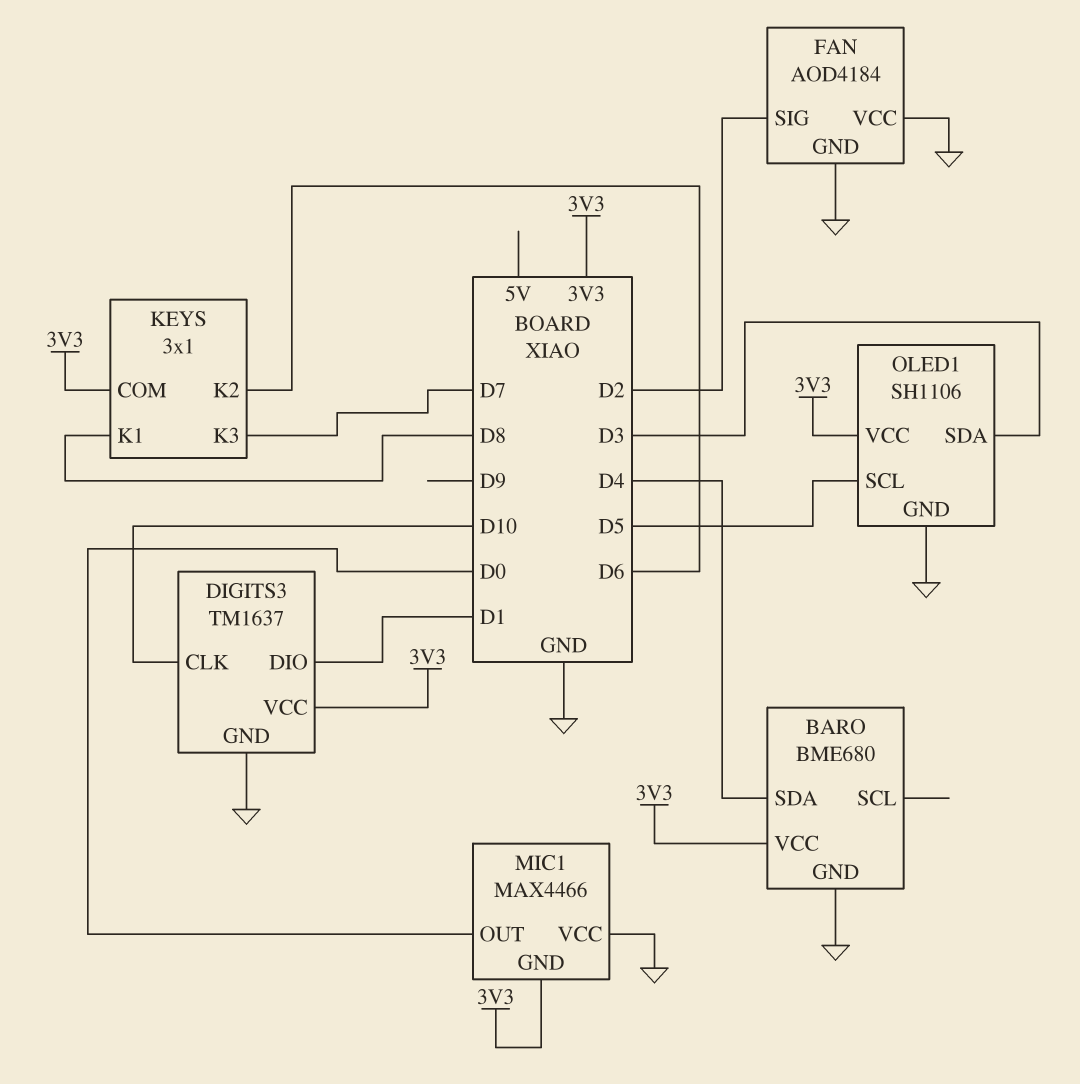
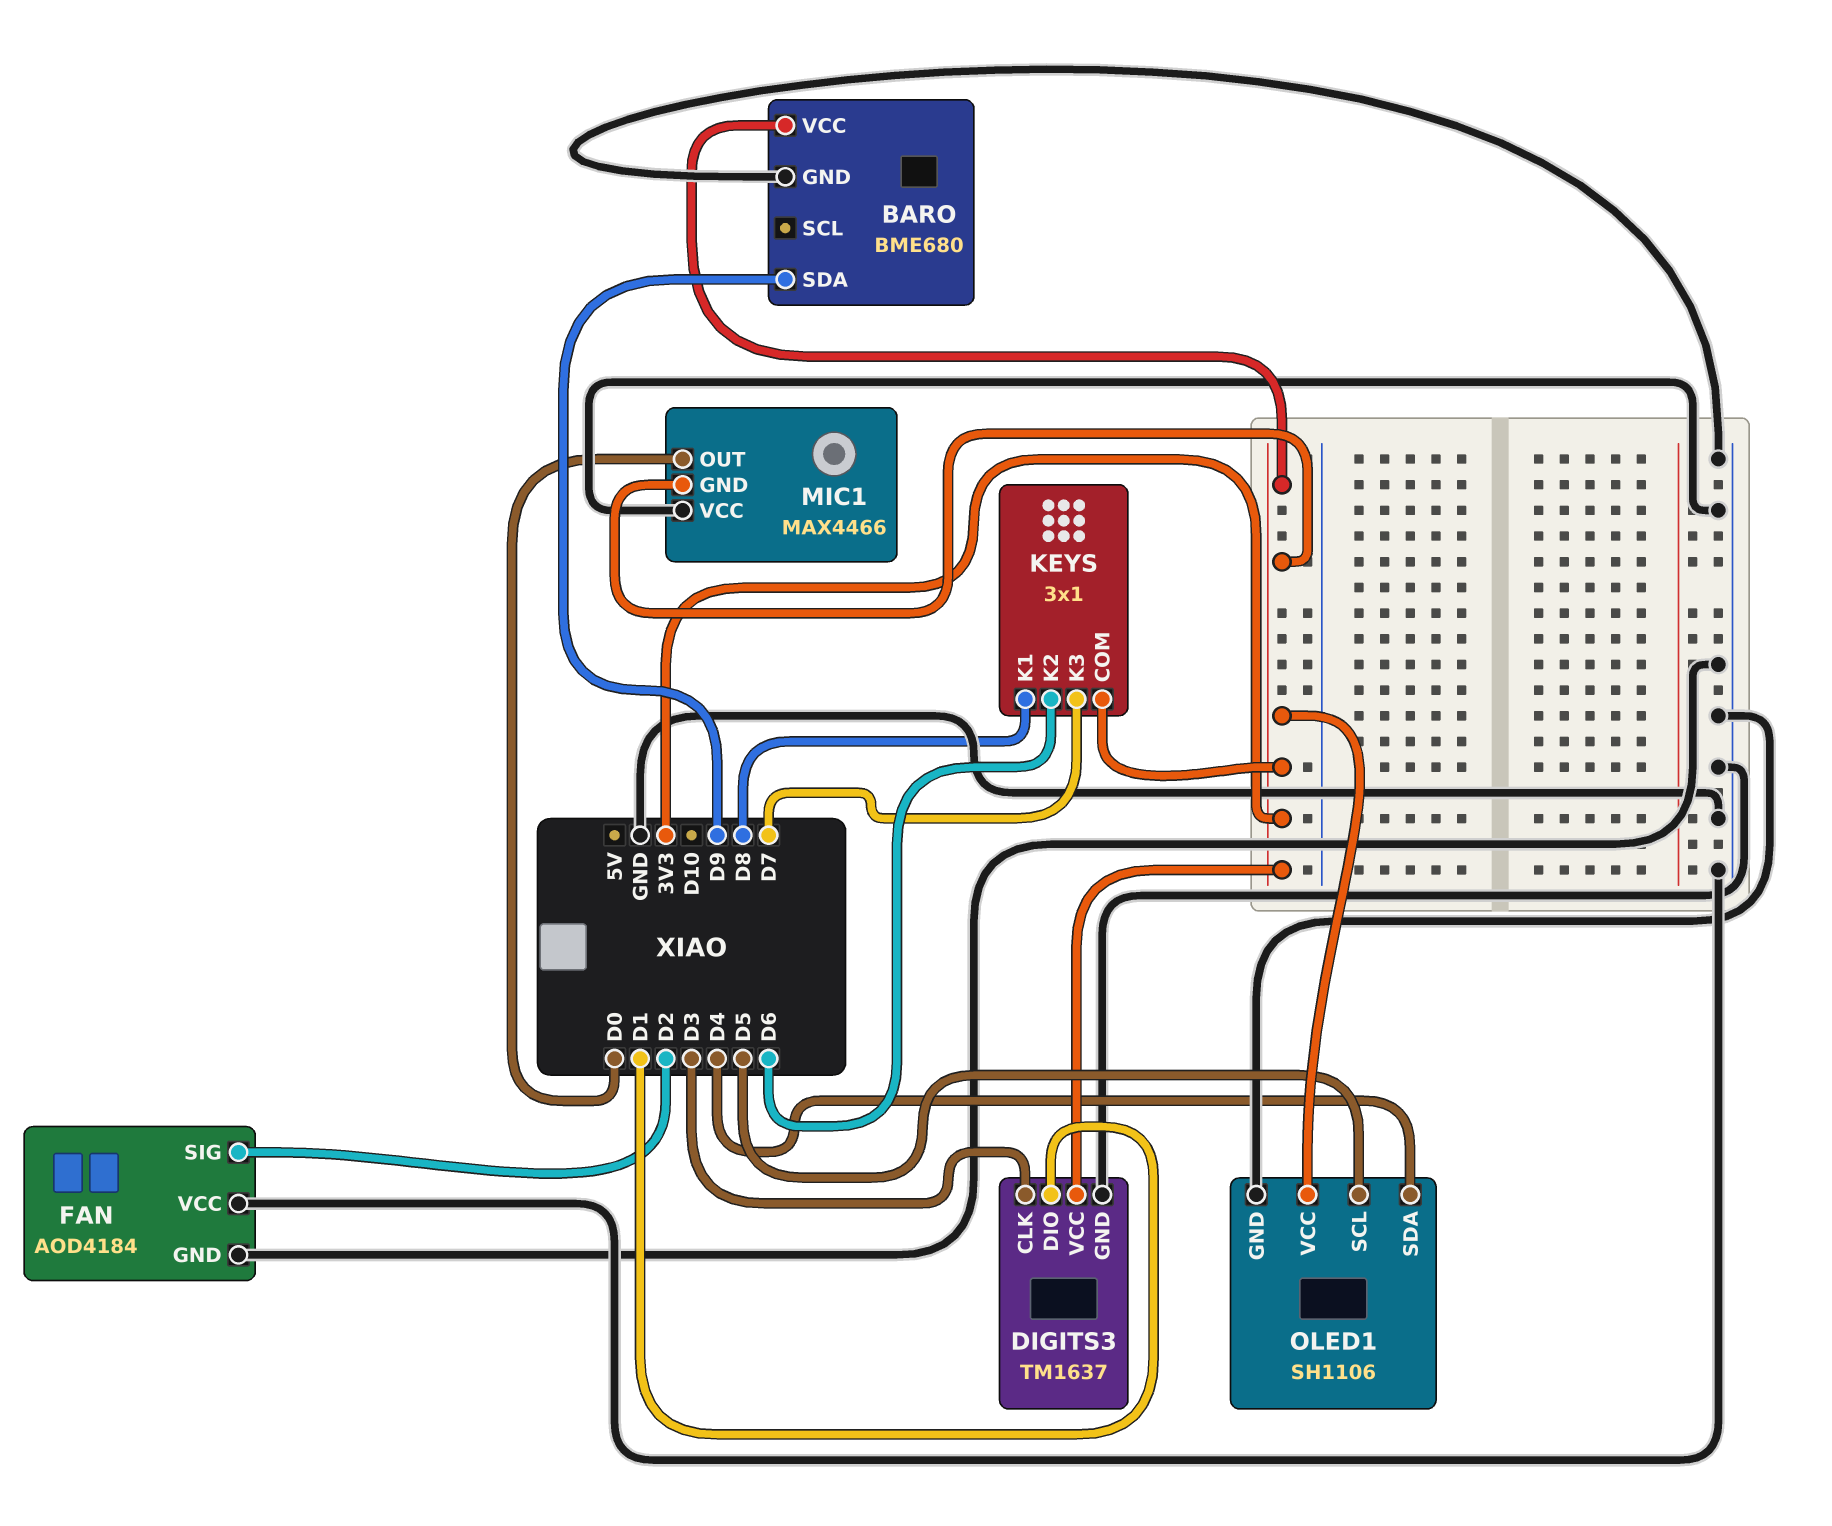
BARO pin SDA: D4 -> D9
DIGITS3 pin CLK: D10 -> D3
OLED1 pin SDA: D3 -> D4

